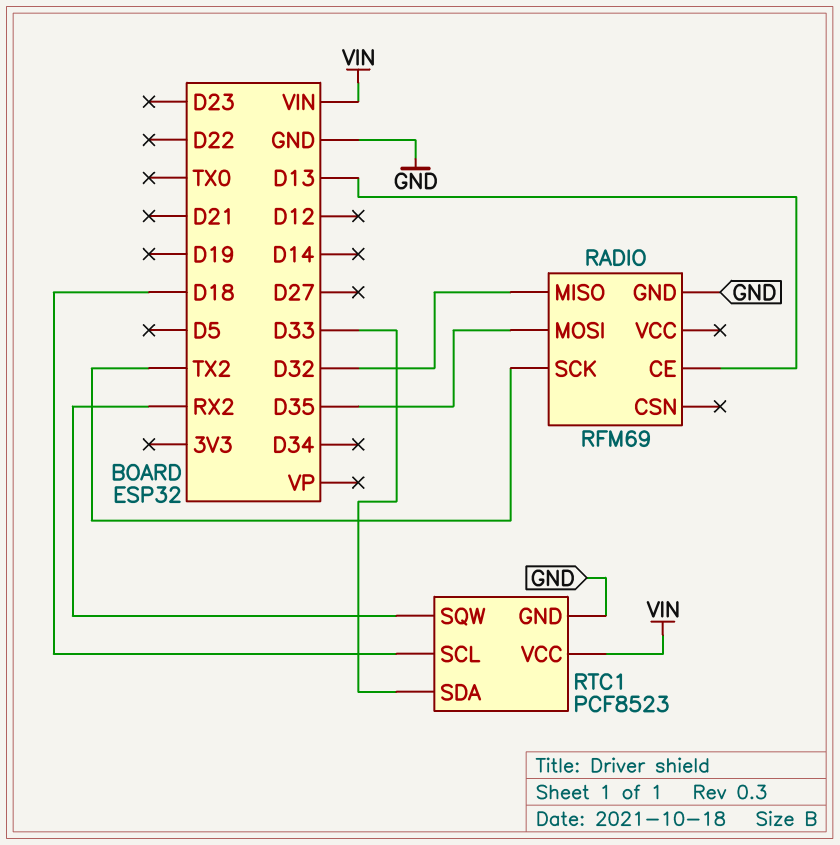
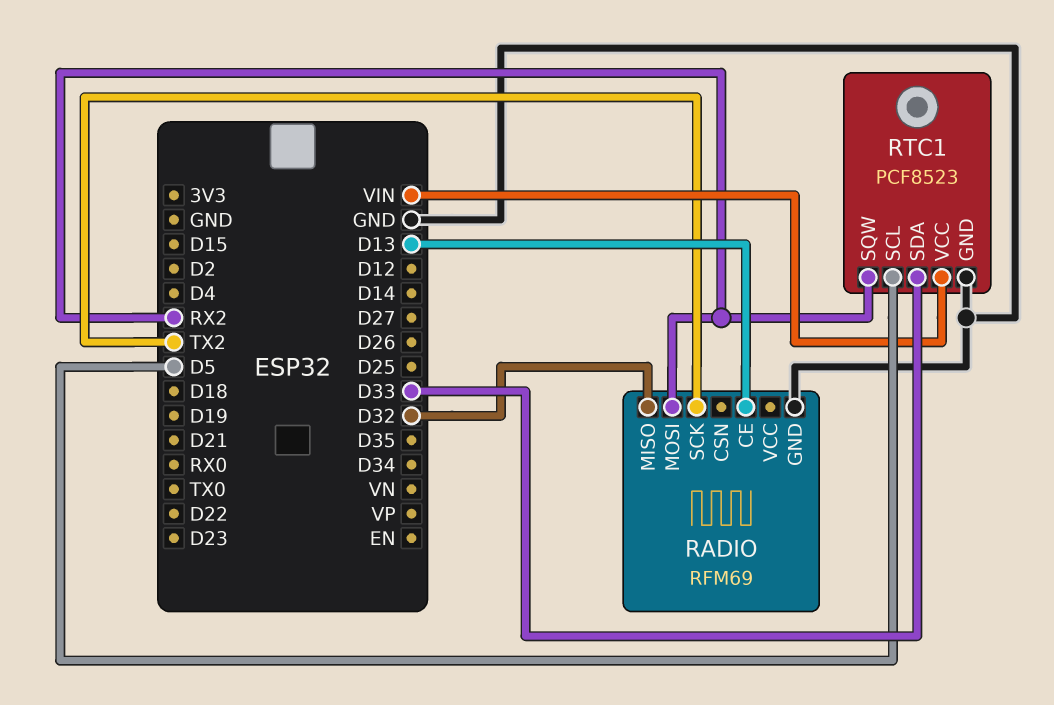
RADIO pin MOSI: D35 -> RX2
RTC1 pin SCL: D18 -> D5

